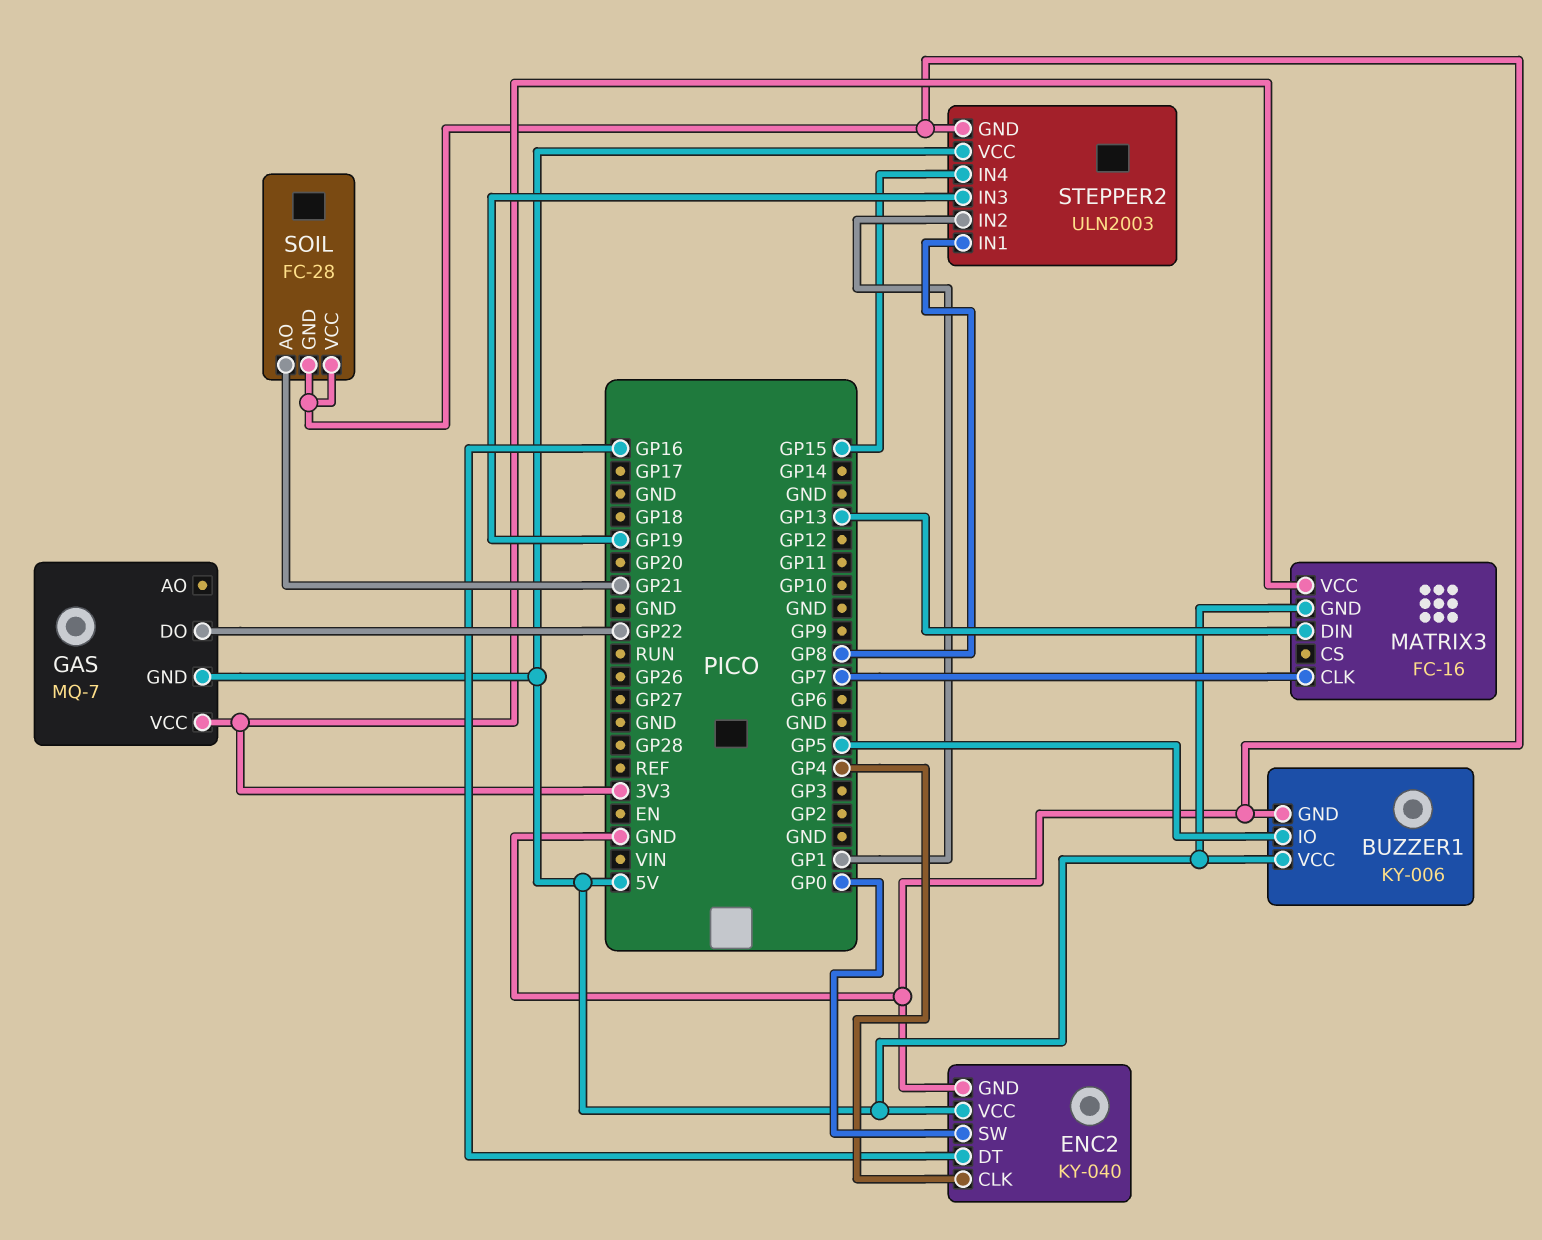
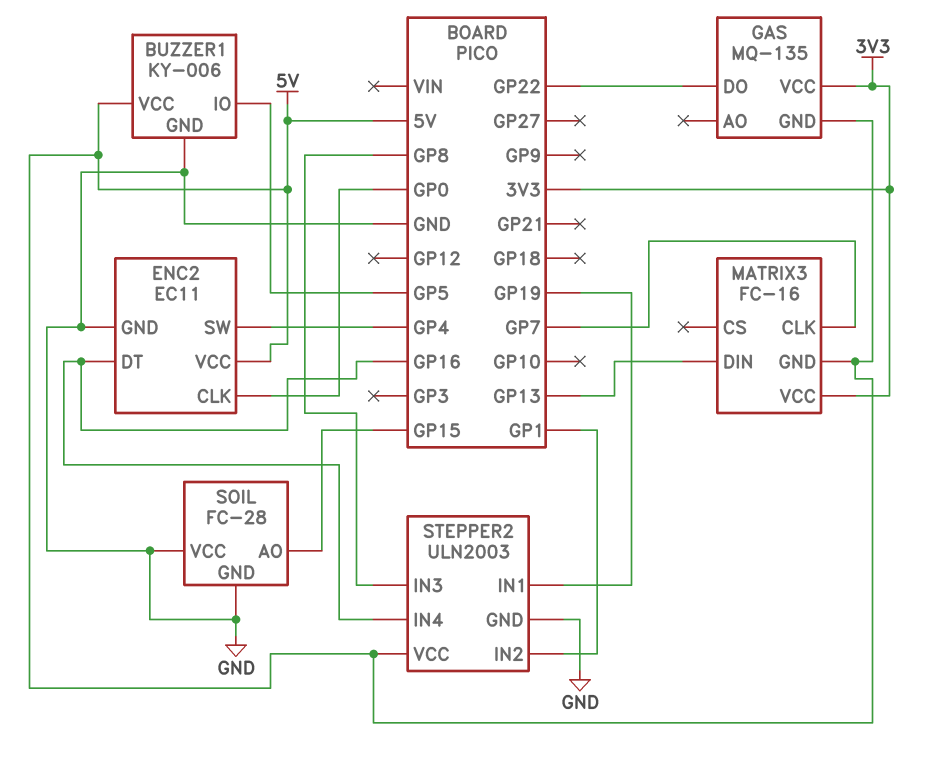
ENC2: KY-040 -> EC11
ENC2 pin CLK: GP4 -> GP0
ENC2 pin SW: GP0 -> GP4
GAS: MQ-7 -> MQ-135
SOIL pin AO: GP21 -> GP15
STEPPER2 pin IN1: GP8 -> GP19
STEPPER2 pin IN3: GP19 -> GP8
STEPPER2 pin IN4: GP15 -> GP16

